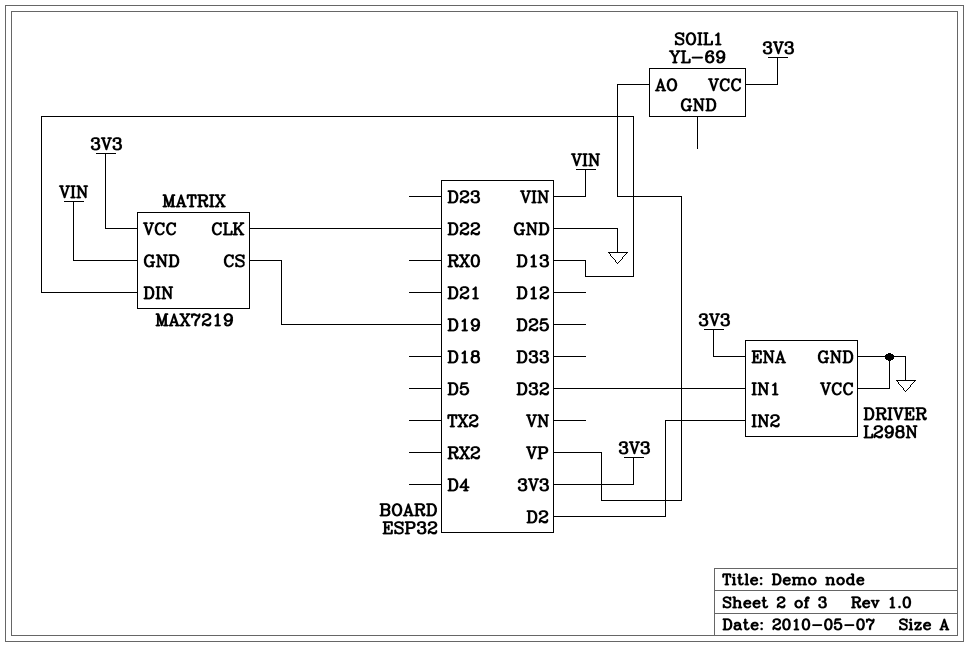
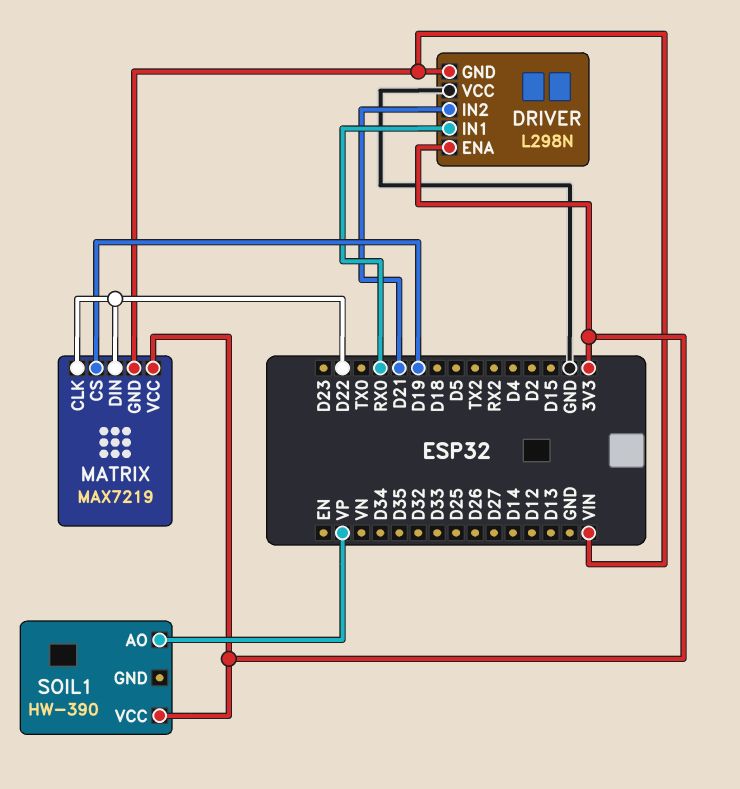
DRIVER pin GND: GND -> VIN
DRIVER pin IN1: D32 -> RX0
DRIVER pin IN2: D2 -> D21
MATRIX pin DIN: D13 -> D22
SOIL1: YL-69 -> HW-390

